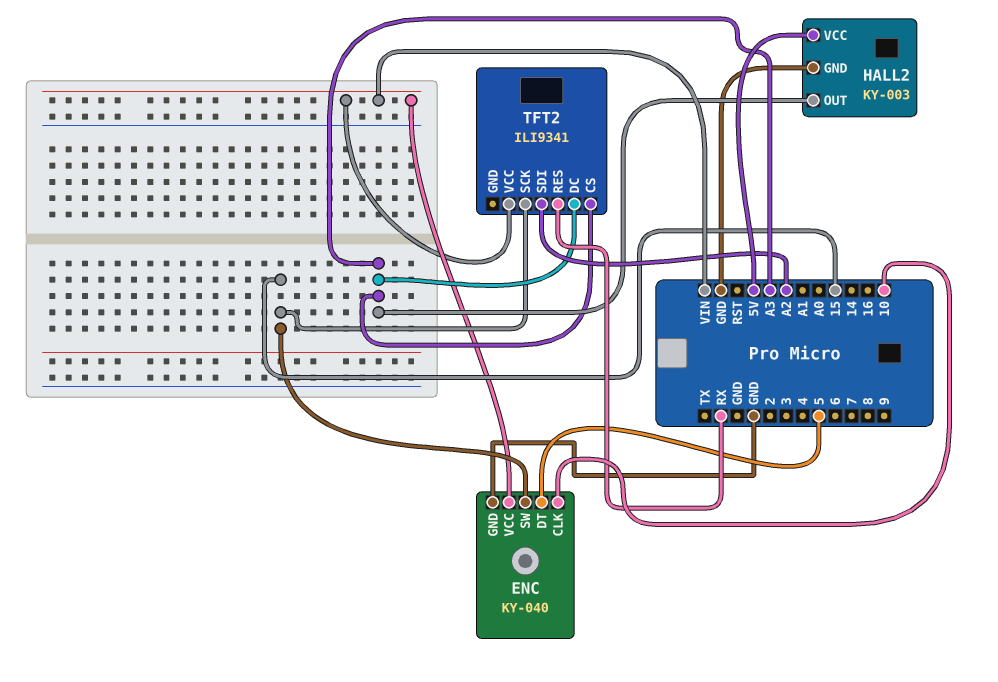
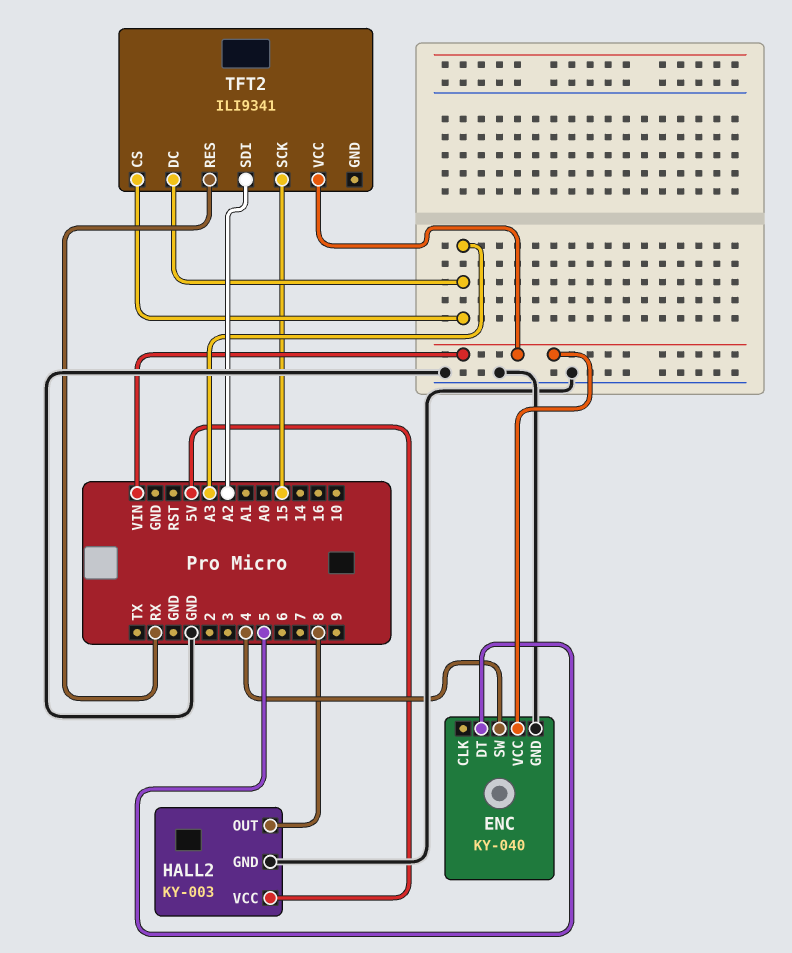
ENC pin CLK: 10 -> none
ENC pin SW: 15 -> 4
HALL2 pin OUT: A3 -> 8

